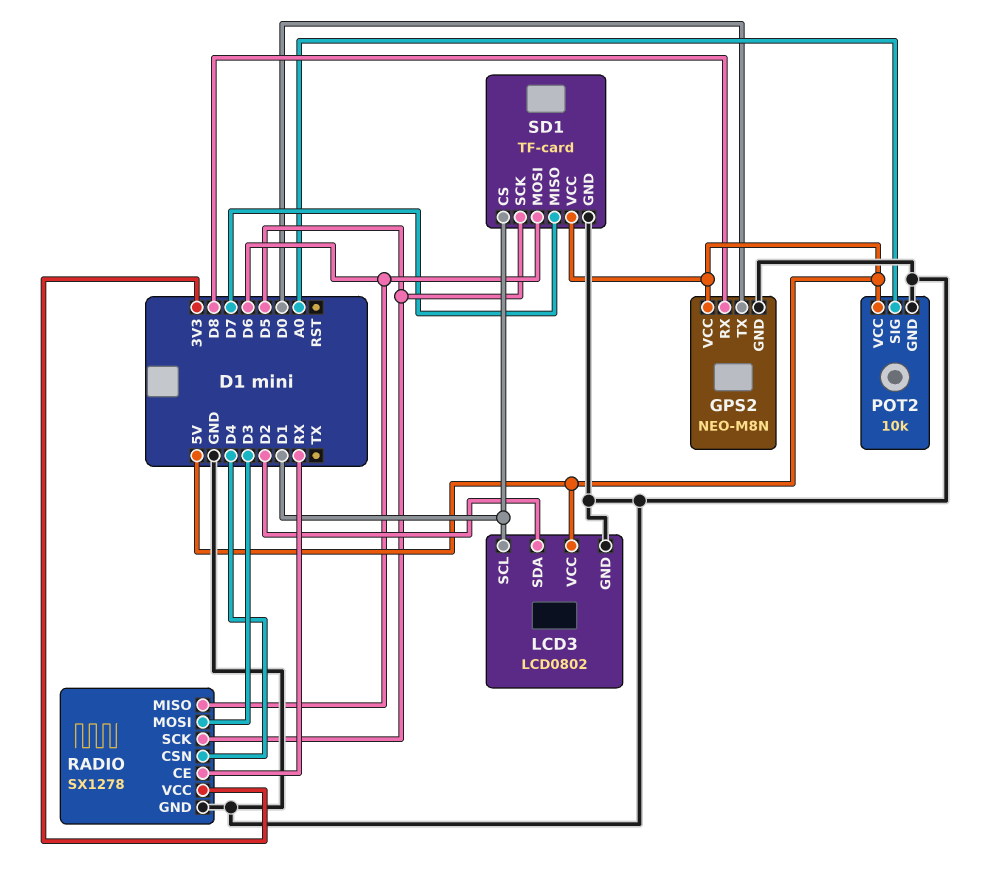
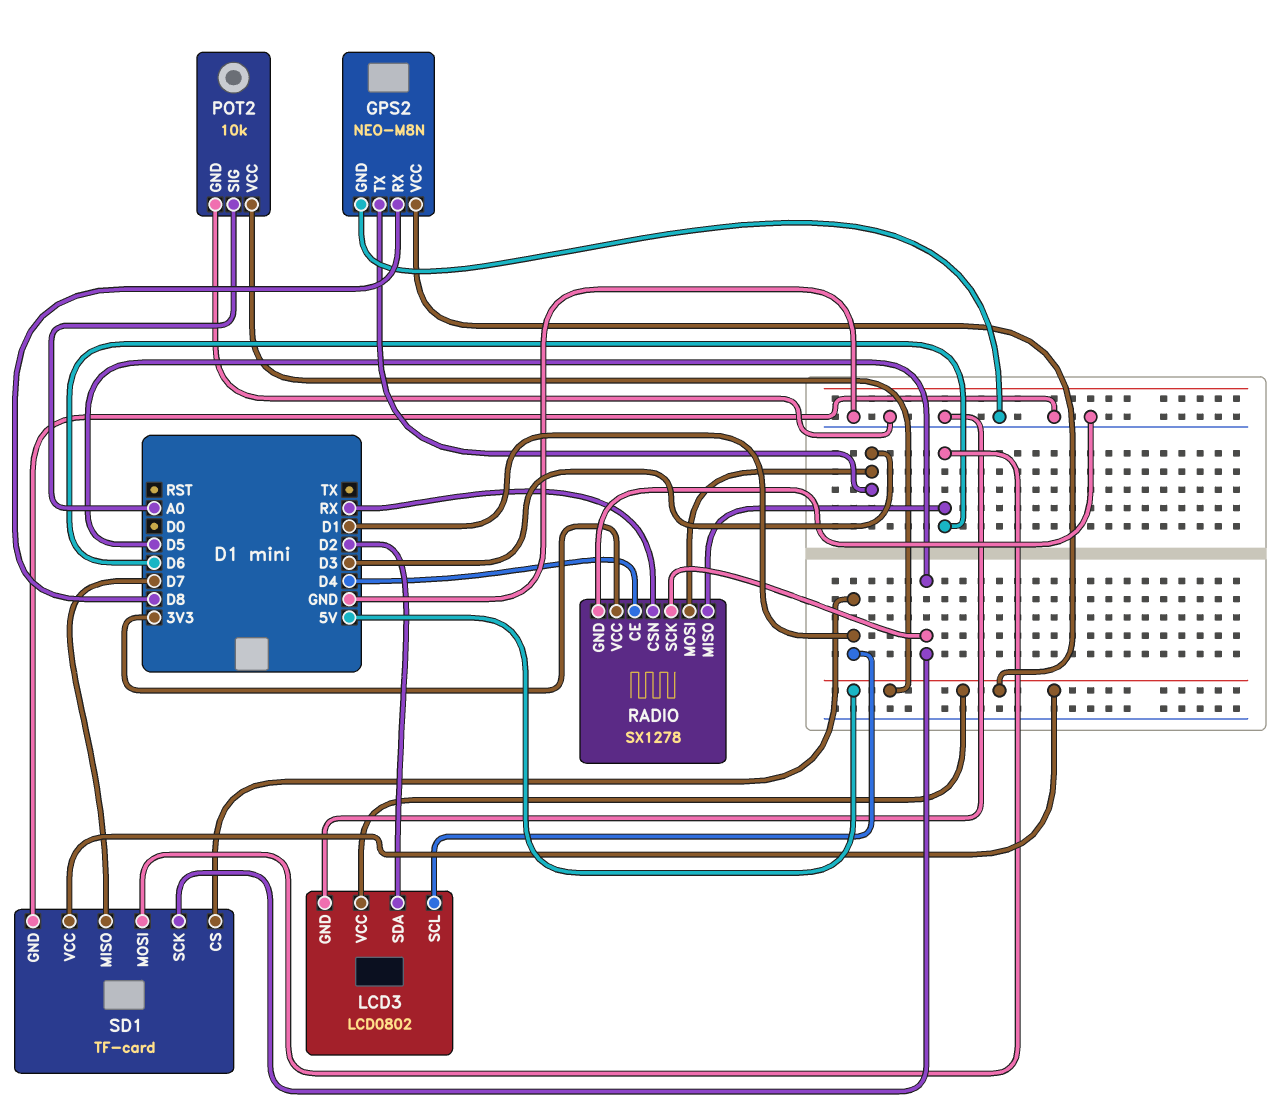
GPS2 pin TX: D0 -> D3
RADIO pin CE: RX -> D4
RADIO pin CSN: D4 -> RX

